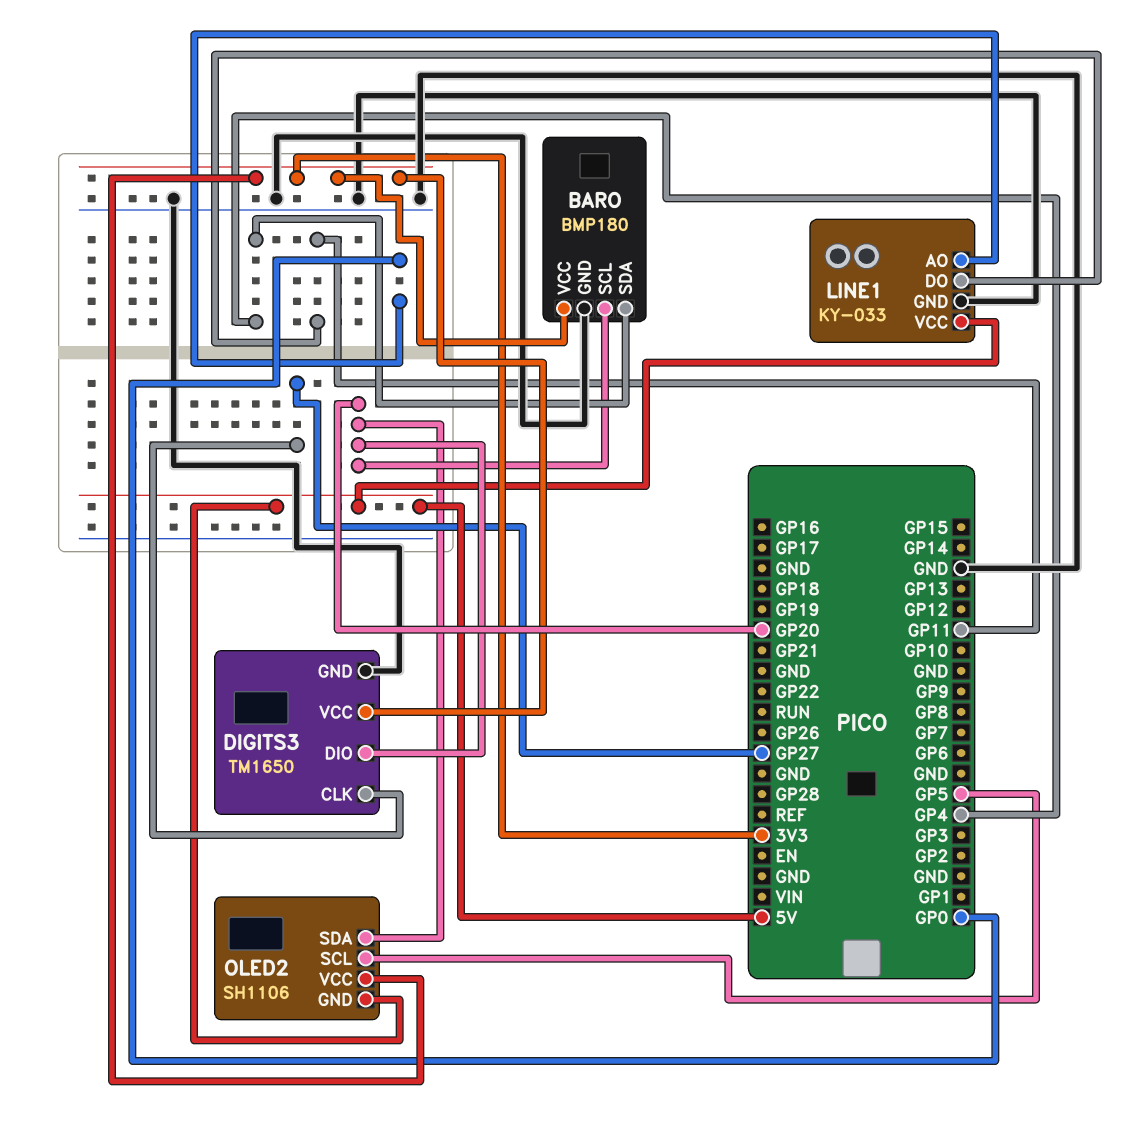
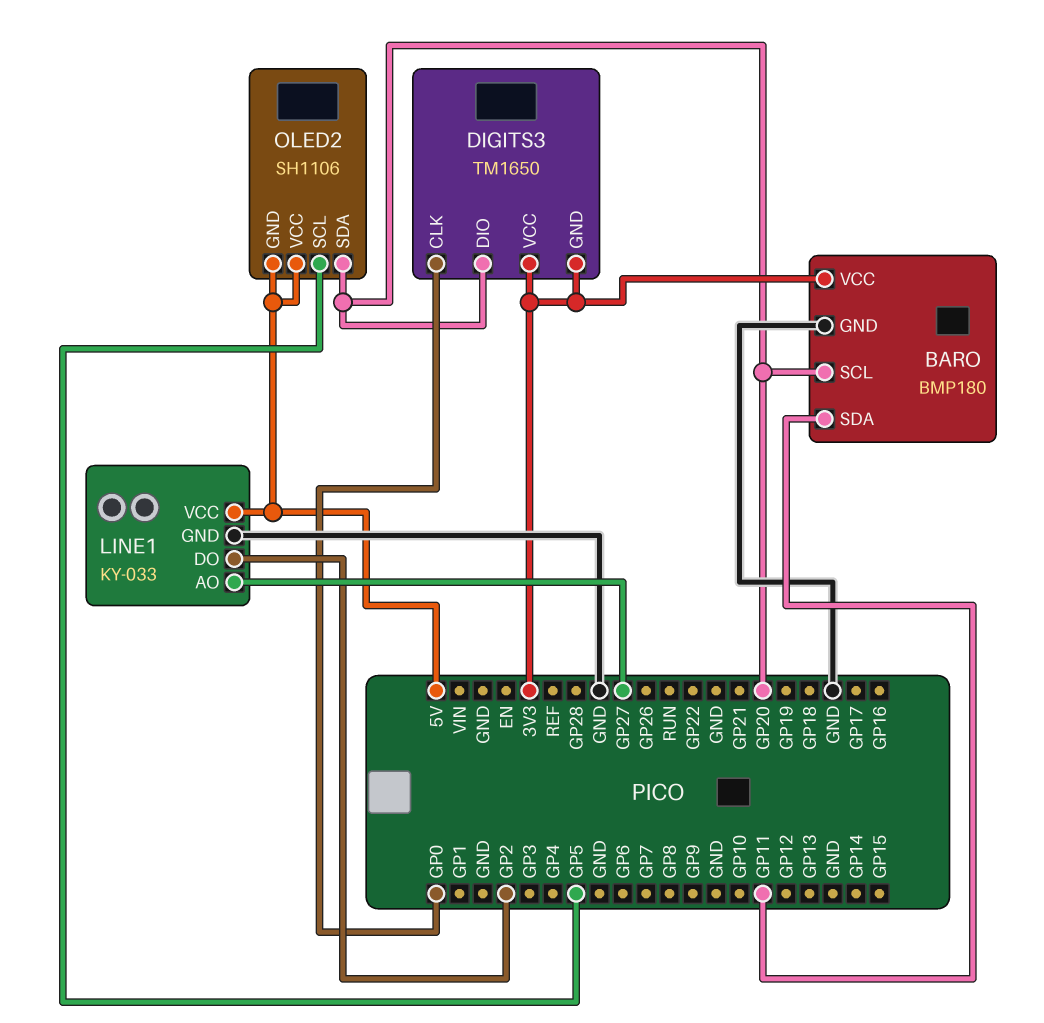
BARO pin SDA: GP4 -> GP11
DIGITS3 pin CLK: GP27 -> GP0
DIGITS3 pin GND: GND -> 3V3
LINE1 pin AO: GP0 -> GP27
LINE1 pin DO: GP11 -> GP2
OLED2 pin VCC: 3V3 -> 5V

